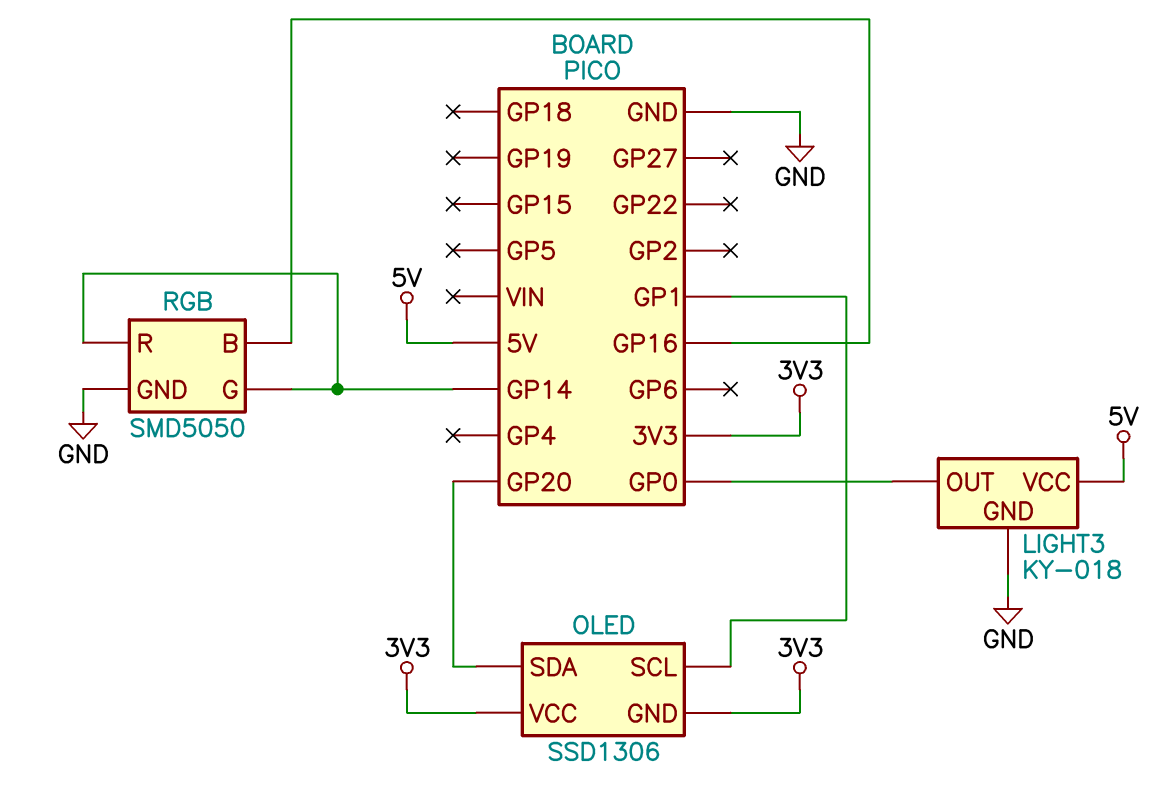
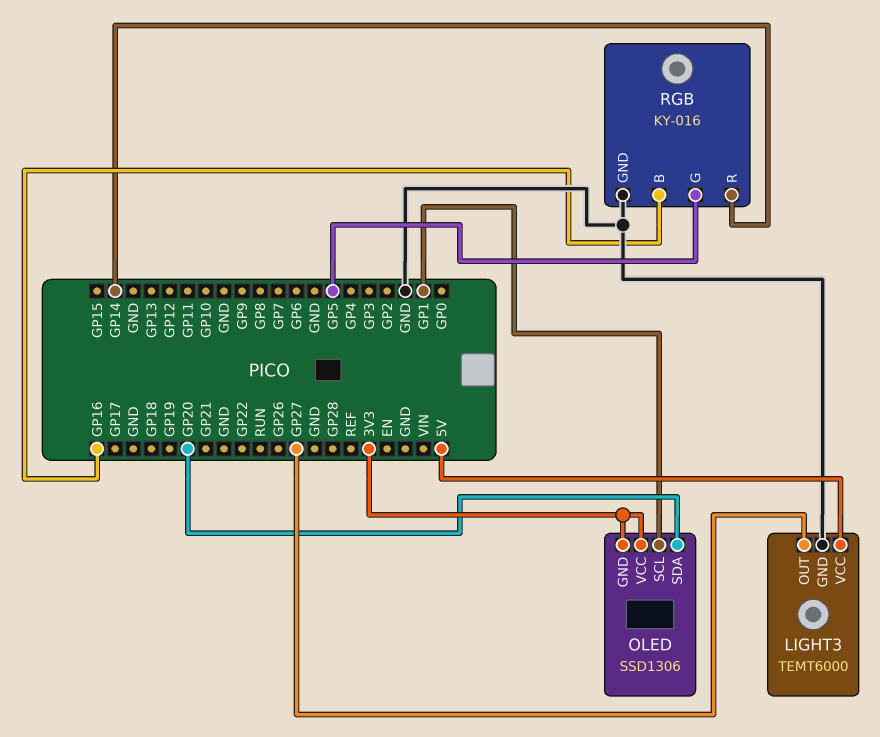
LIGHT3: KY-018 -> TEMT6000
LIGHT3 pin OUT: GP0 -> GP27
RGB: SMD5050 -> KY-016
RGB pin G: GP14 -> GP5

